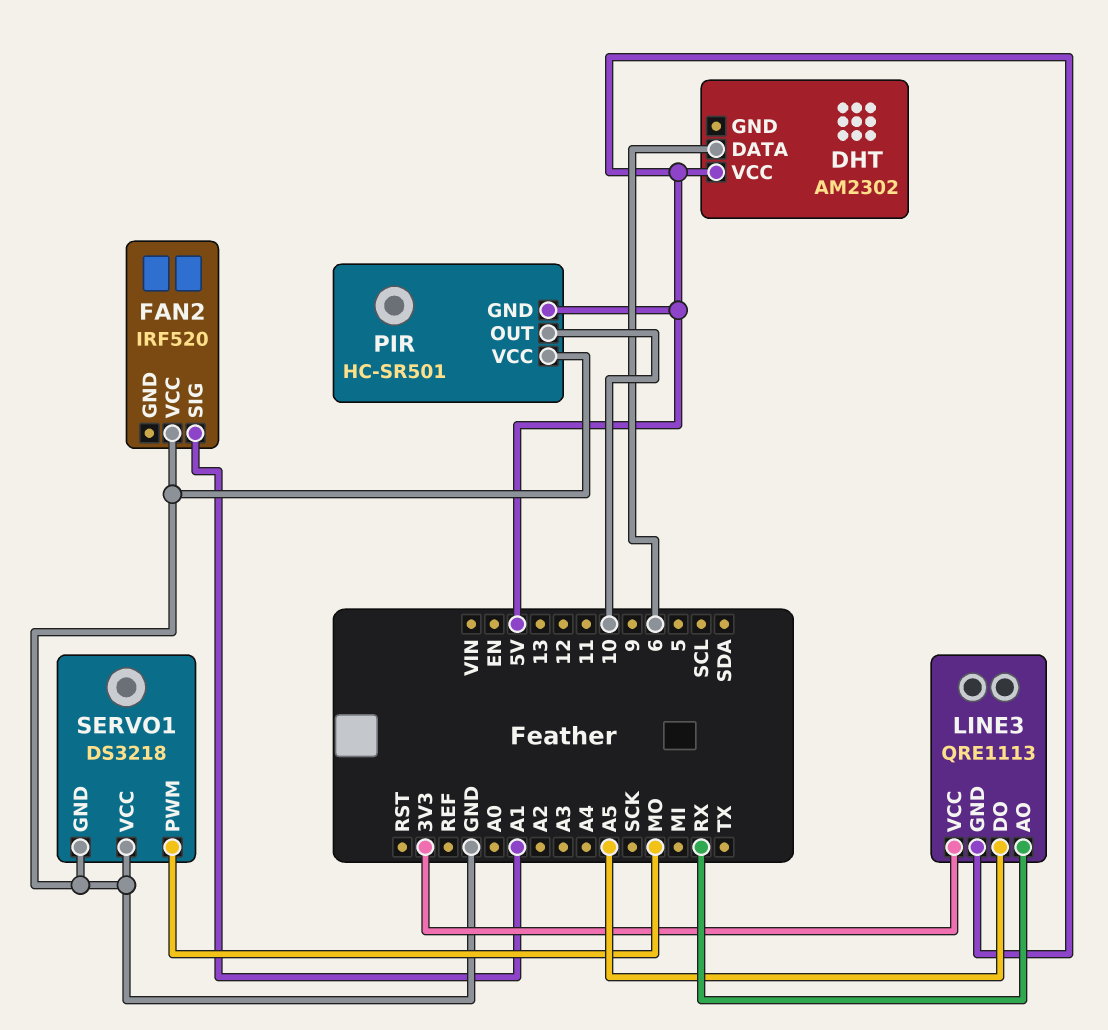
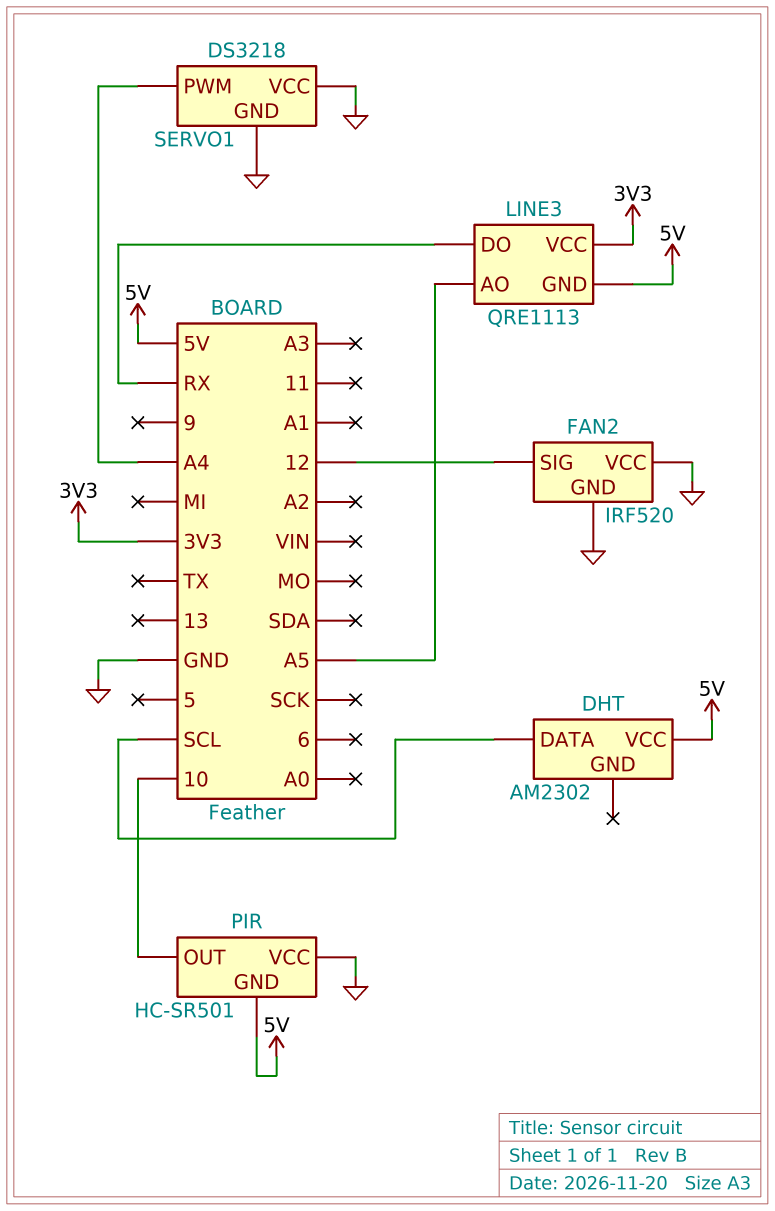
DHT pin DATA: 6 -> SCL
FAN2 pin GND: none -> GND
FAN2 pin SIG: A1 -> 12
LINE3 pin AO: RX -> A5
LINE3 pin DO: A5 -> RX
SERVO1 pin PWM: MO -> A4

